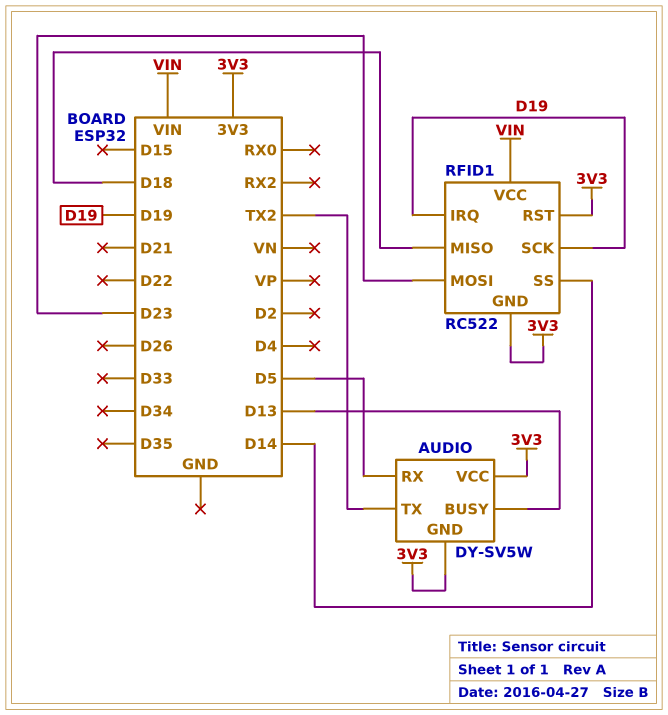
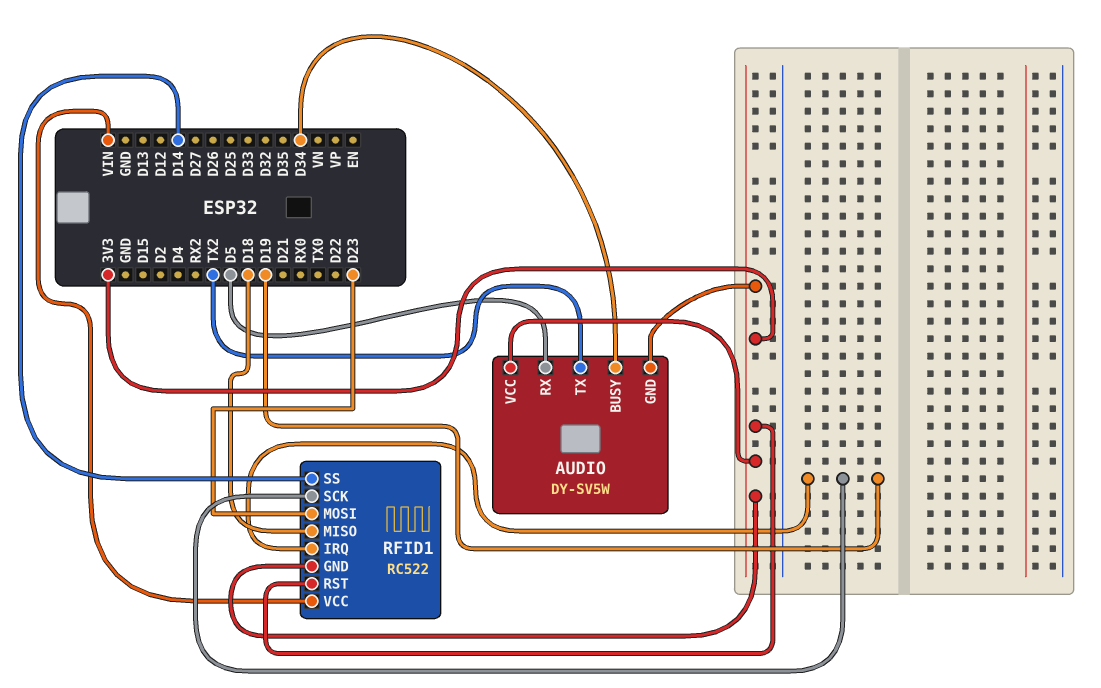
AUDIO pin BUSY: D13 -> D34

